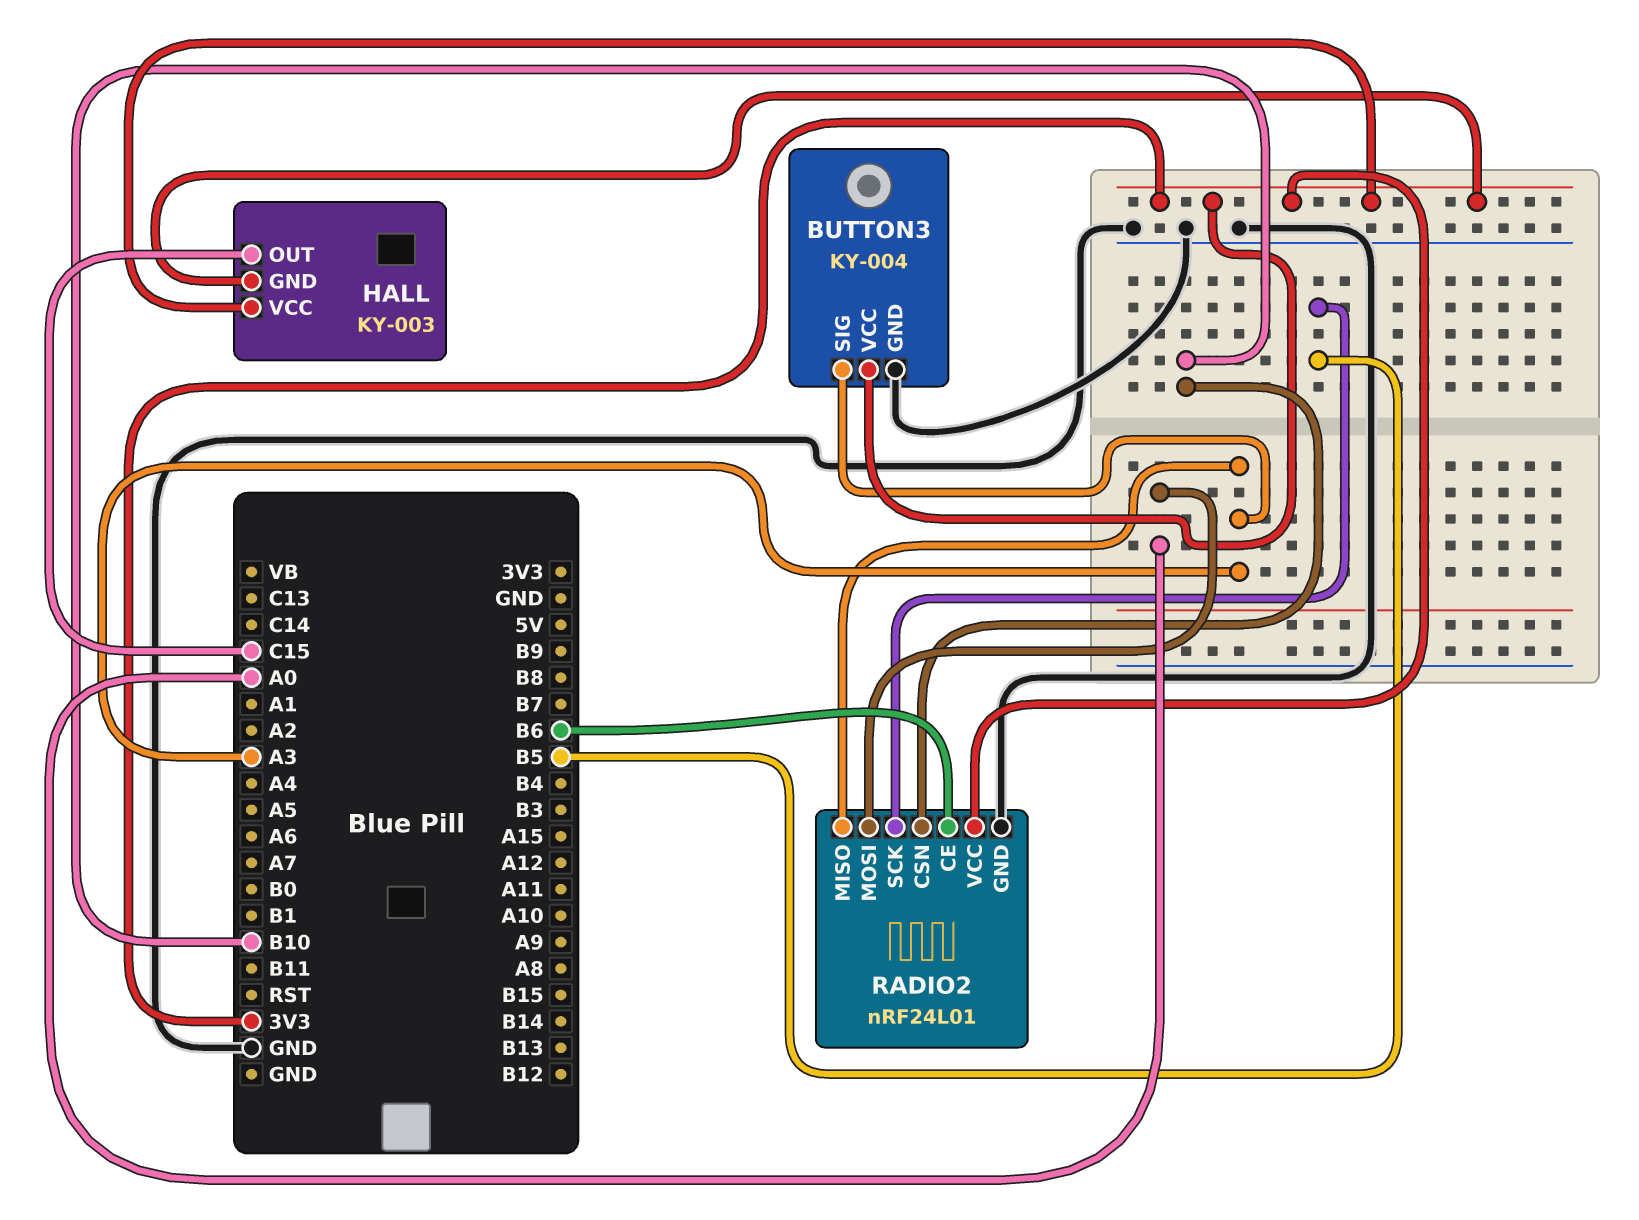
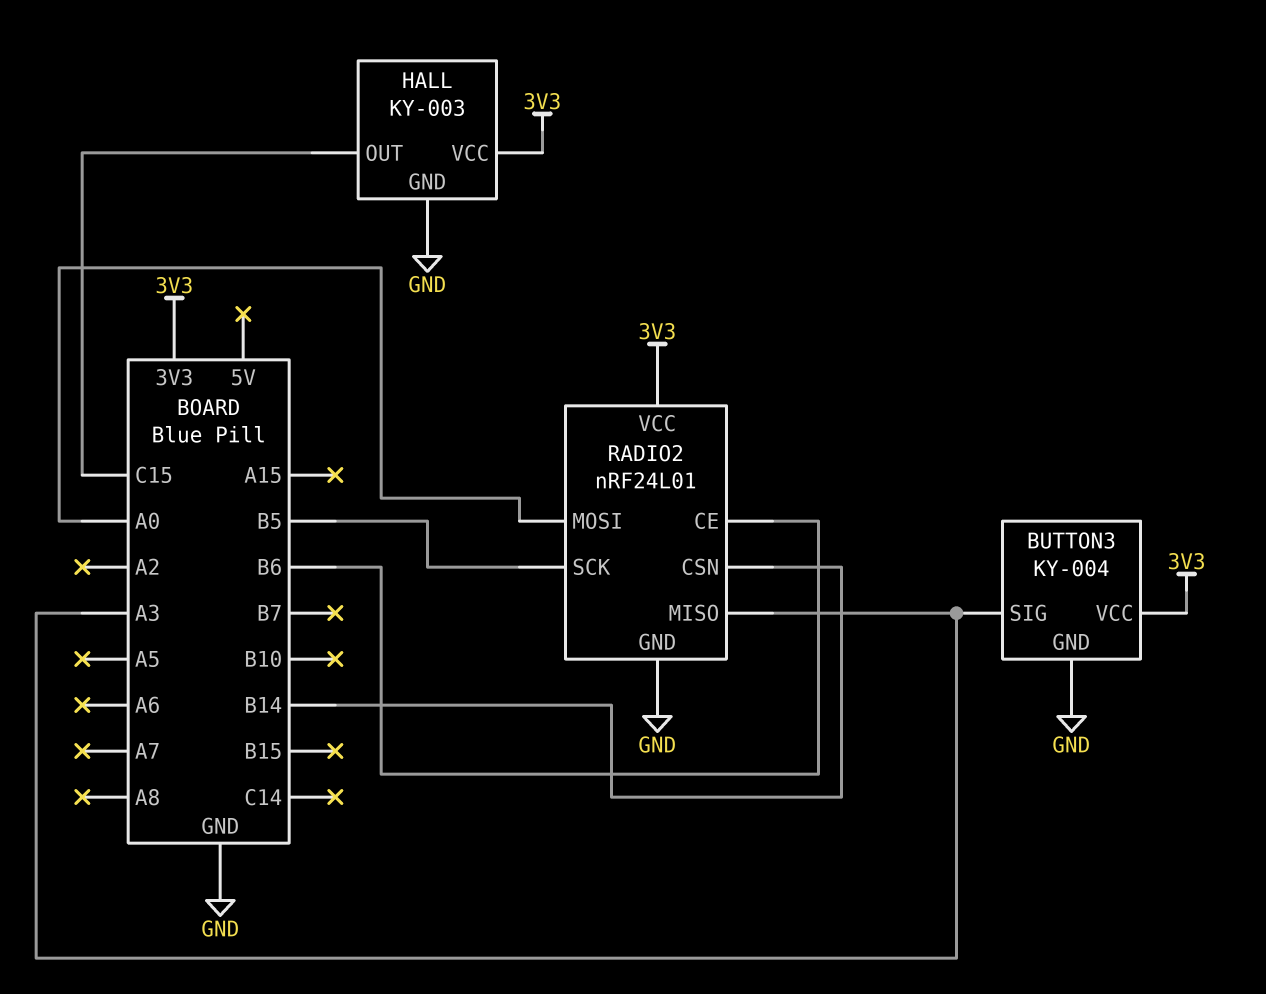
HALL pin GND: 3V3 -> GND
RADIO2 pin CSN: B10 -> B14

